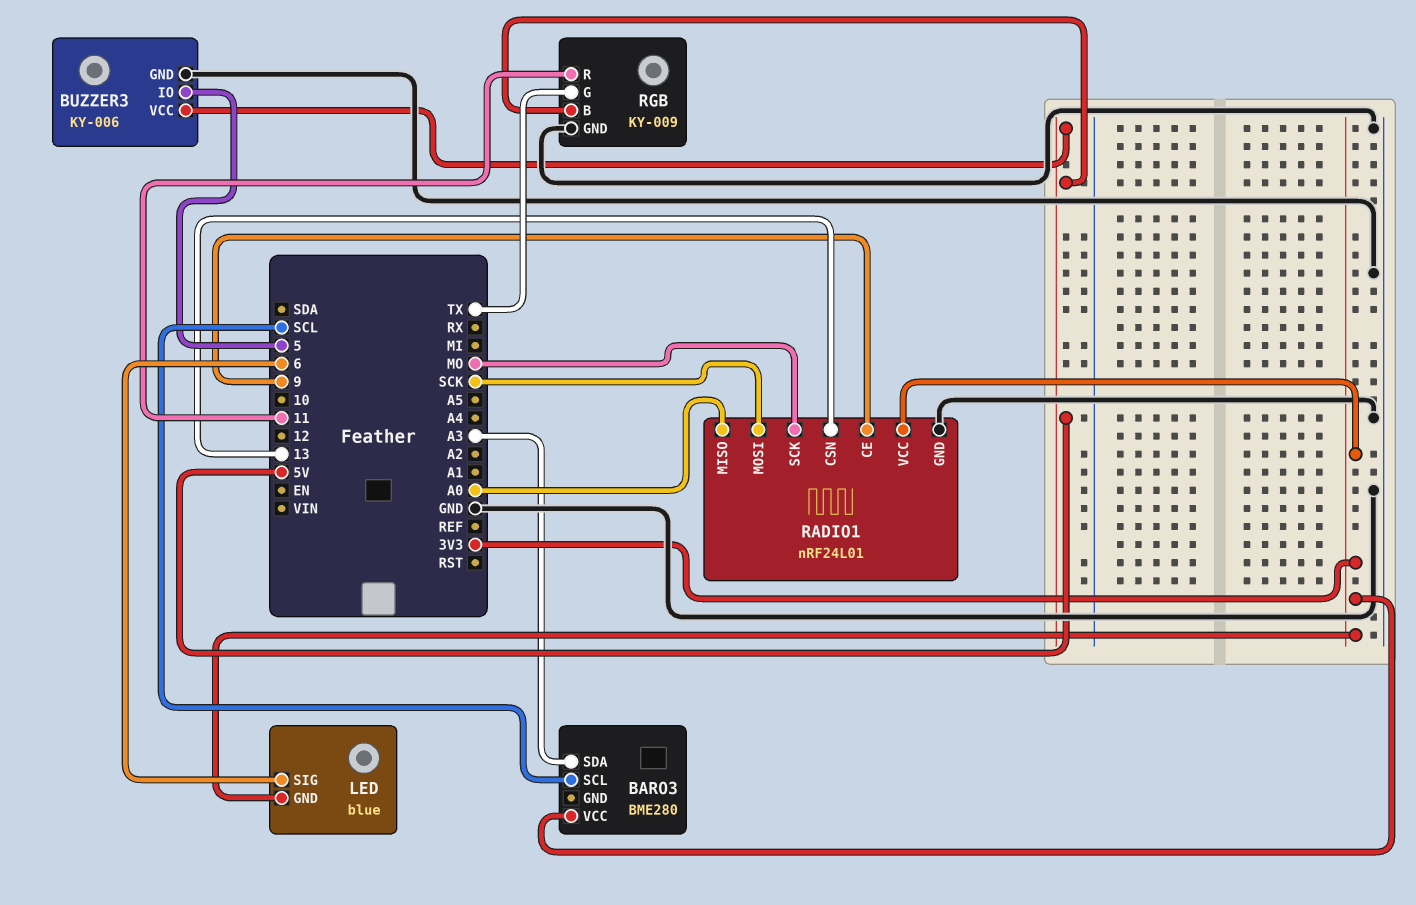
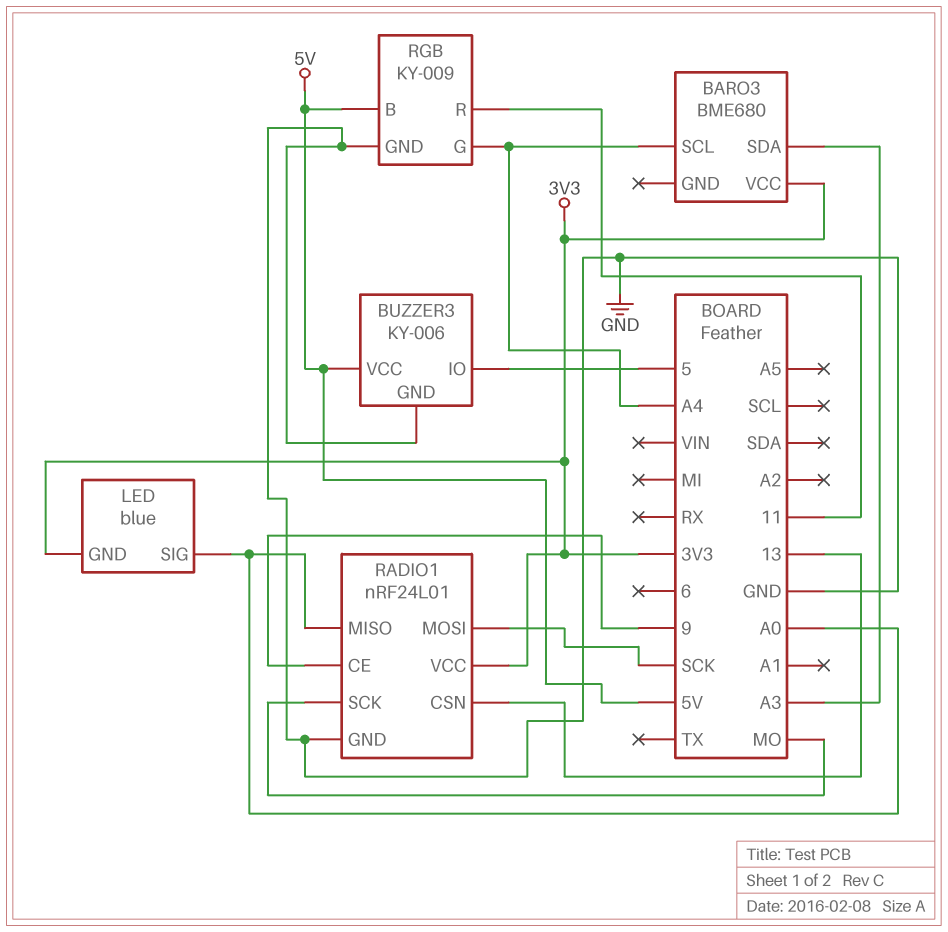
BARO3: BME280 -> BME680
BARO3 pin SCL: SCL -> A4
LED pin SIG: 6 -> A0
RGB pin G: TX -> A4

